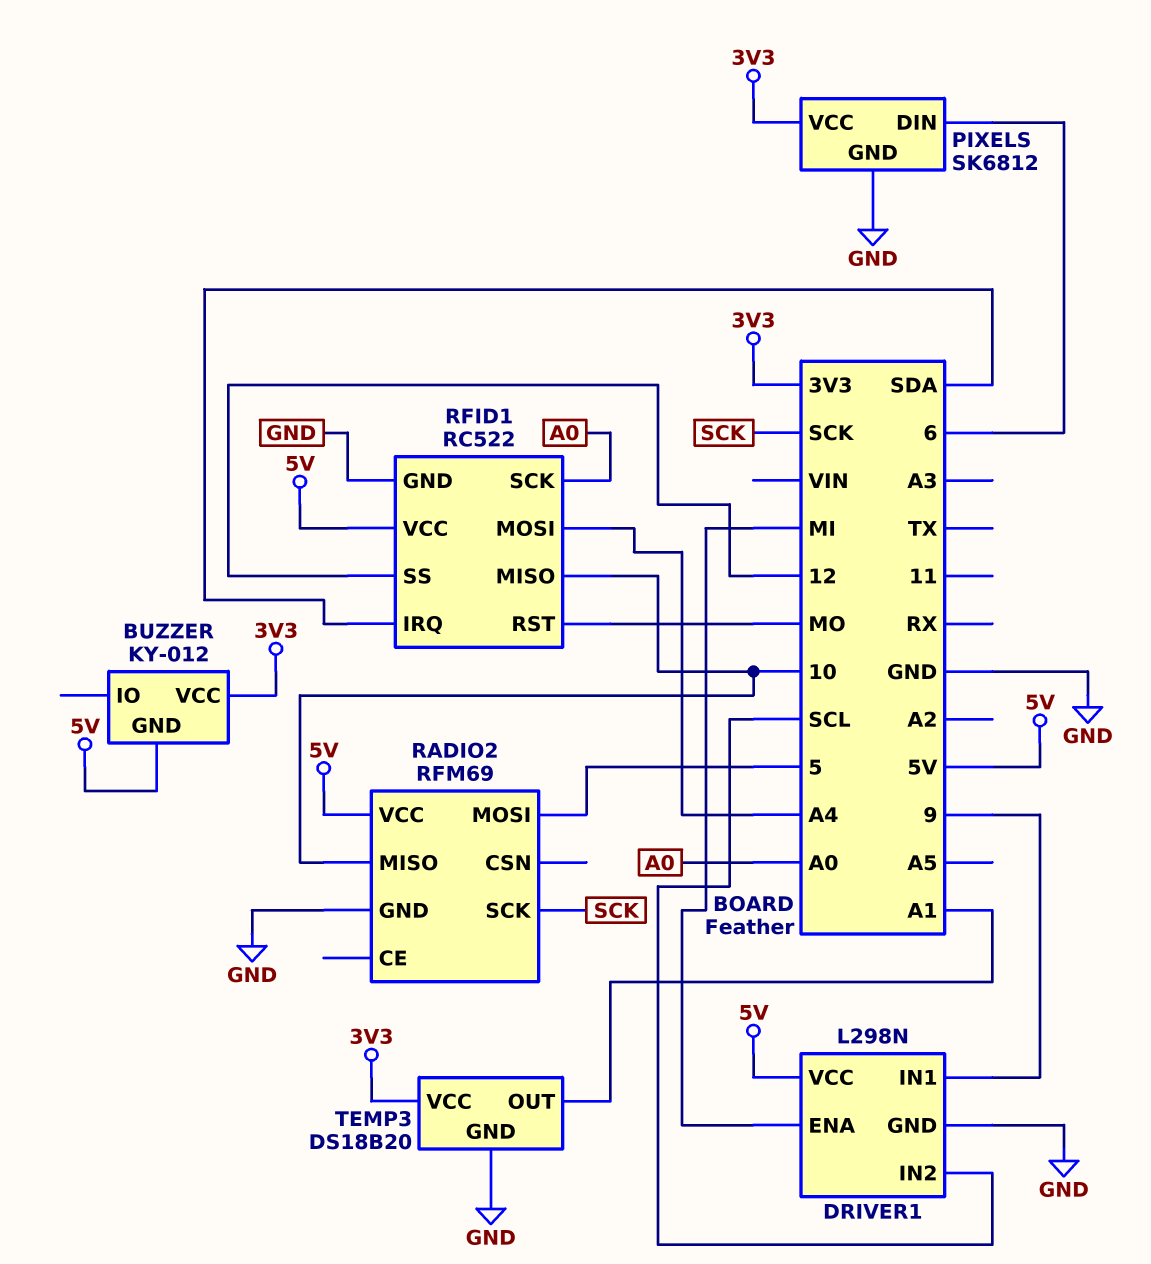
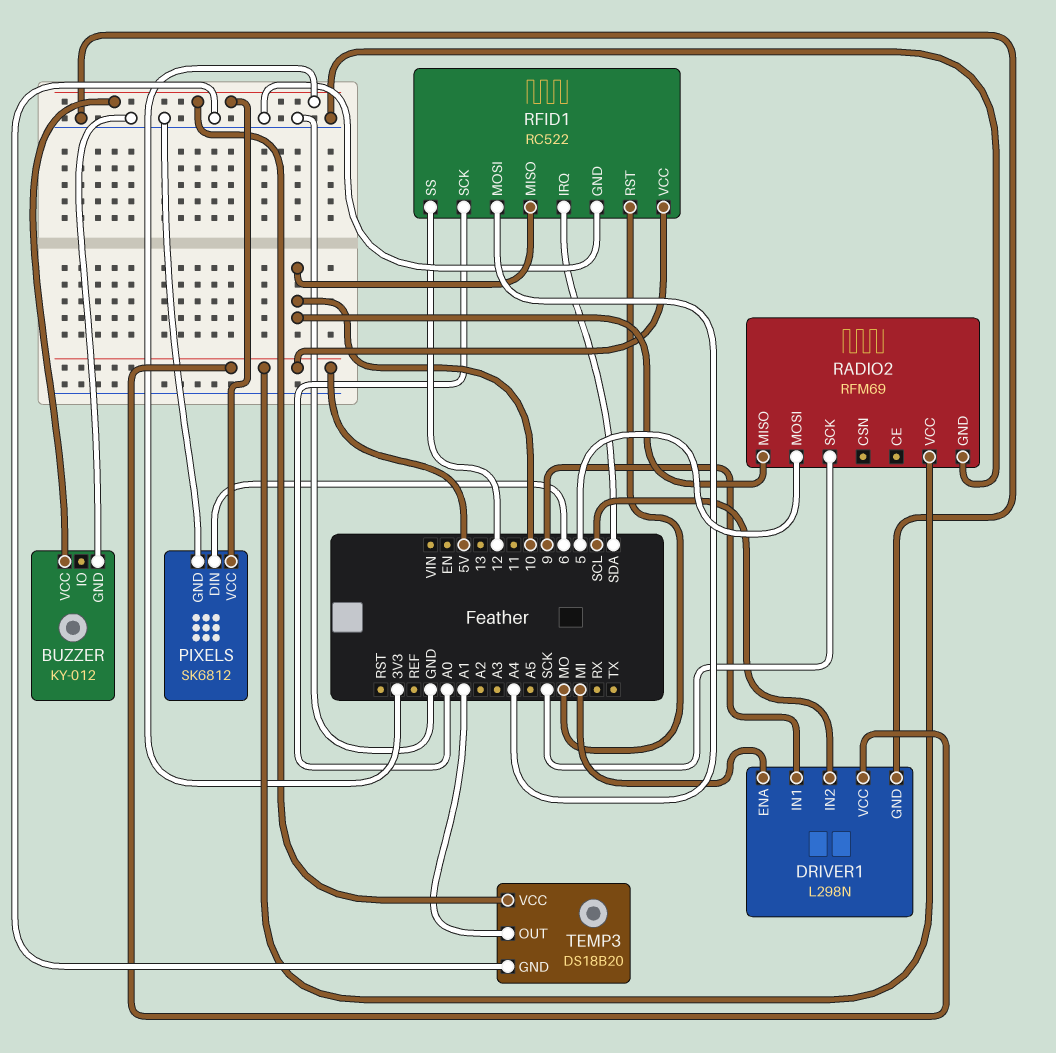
BUZZER pin GND: 5V -> GND

